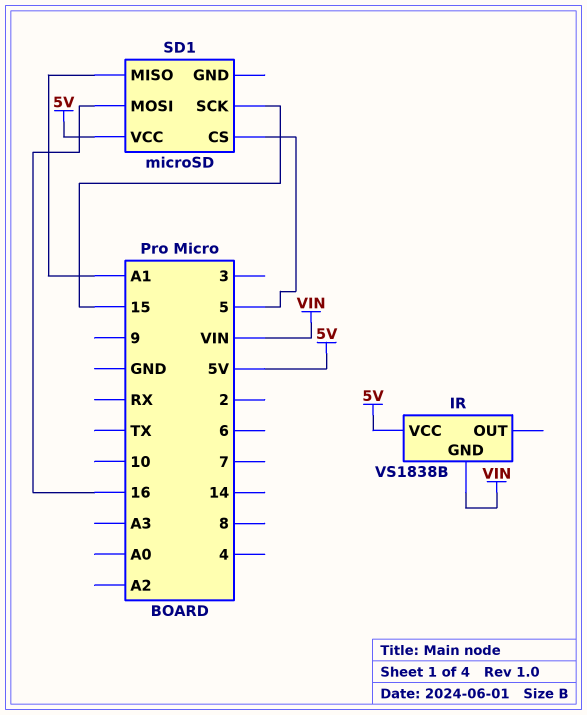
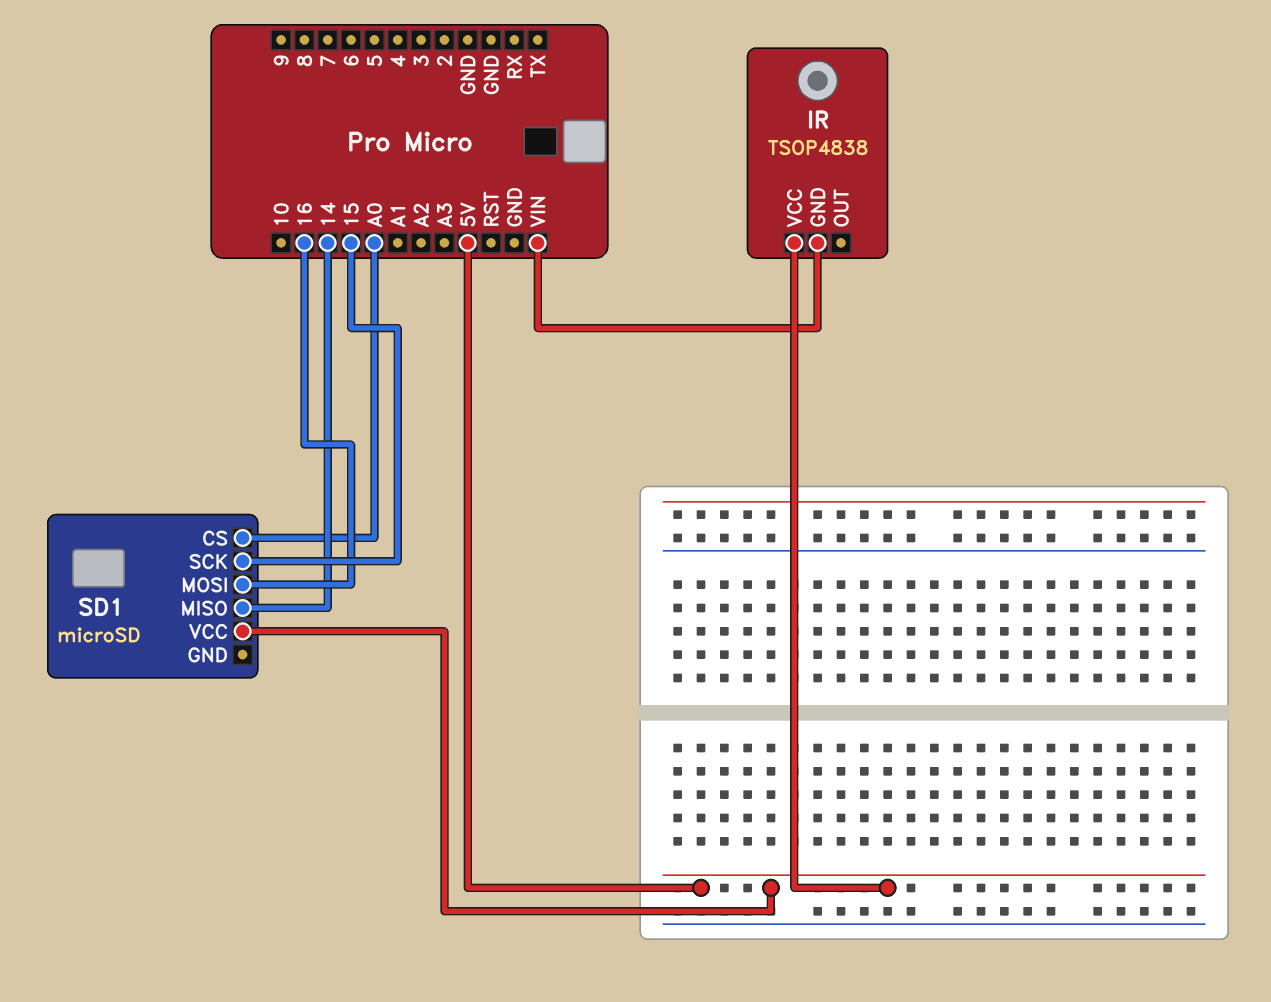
IR: VS1838B -> TSOP4838
SD1 pin CS: 5 -> A0
SD1 pin MISO: A1 -> 14

